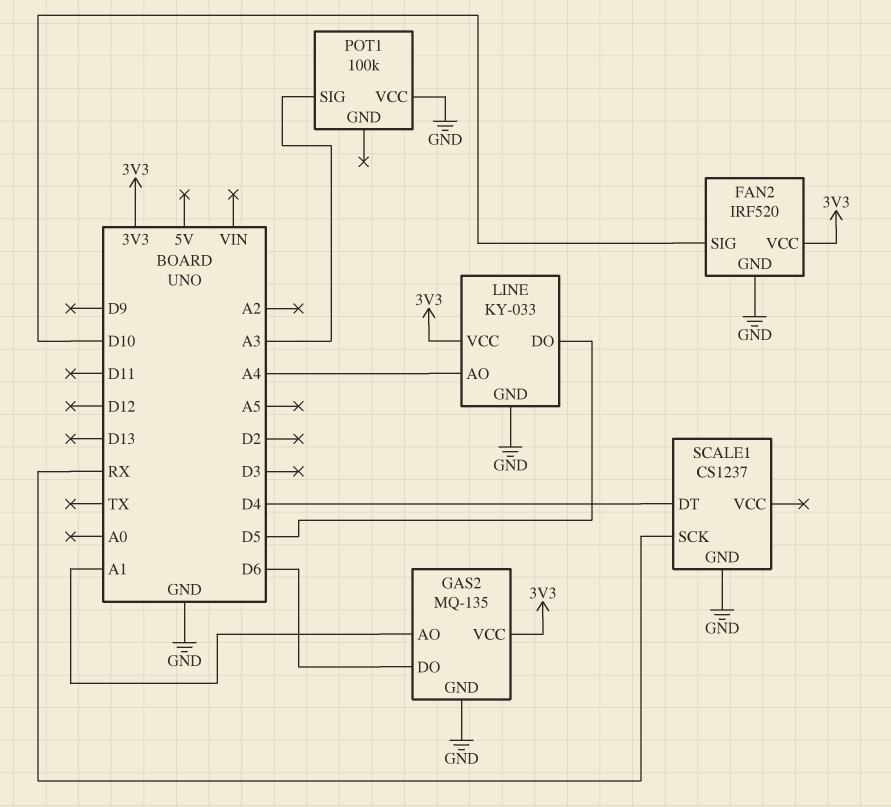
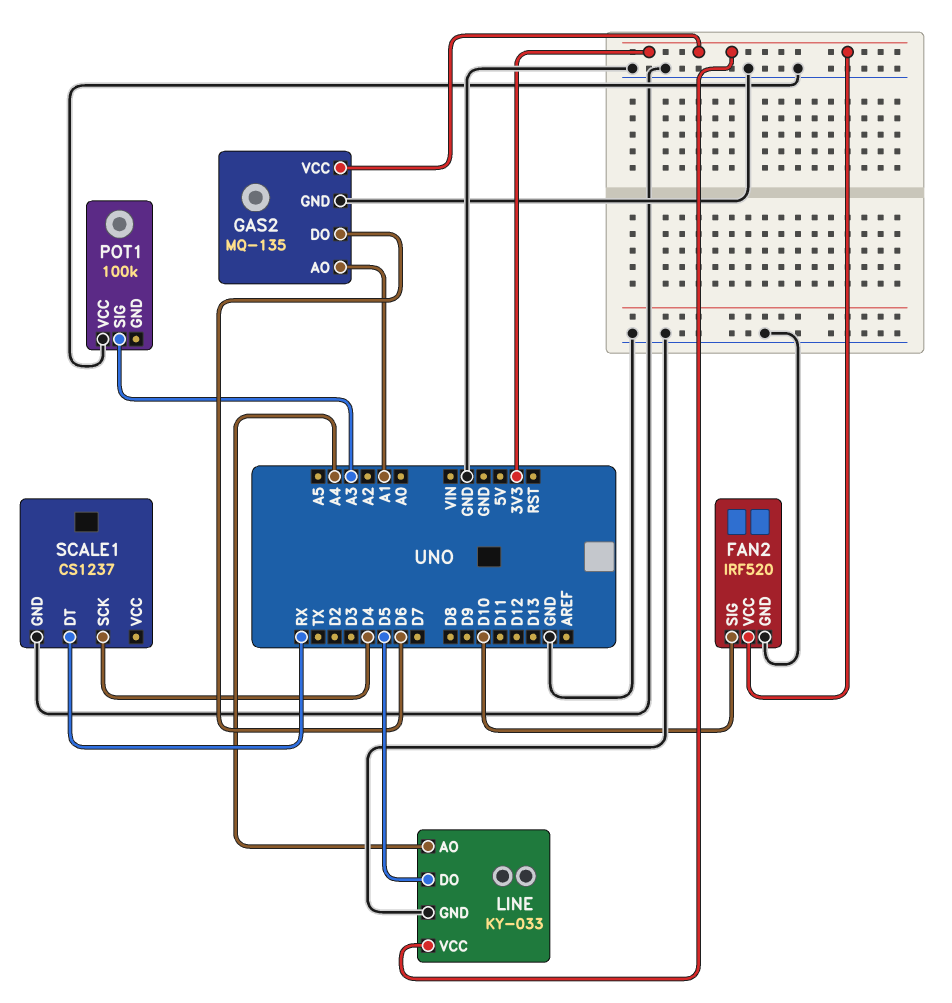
SCALE1 pin DT: D4 -> RX
SCALE1 pin SCK: RX -> D4

